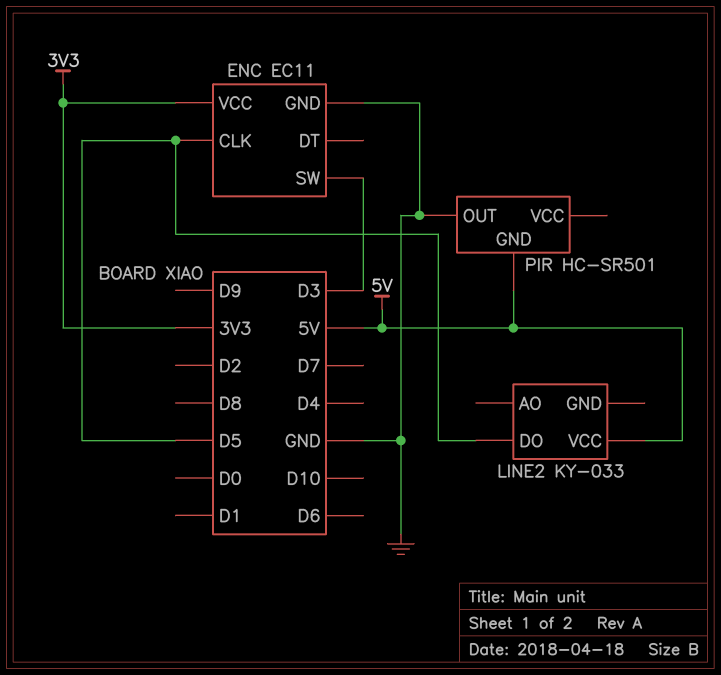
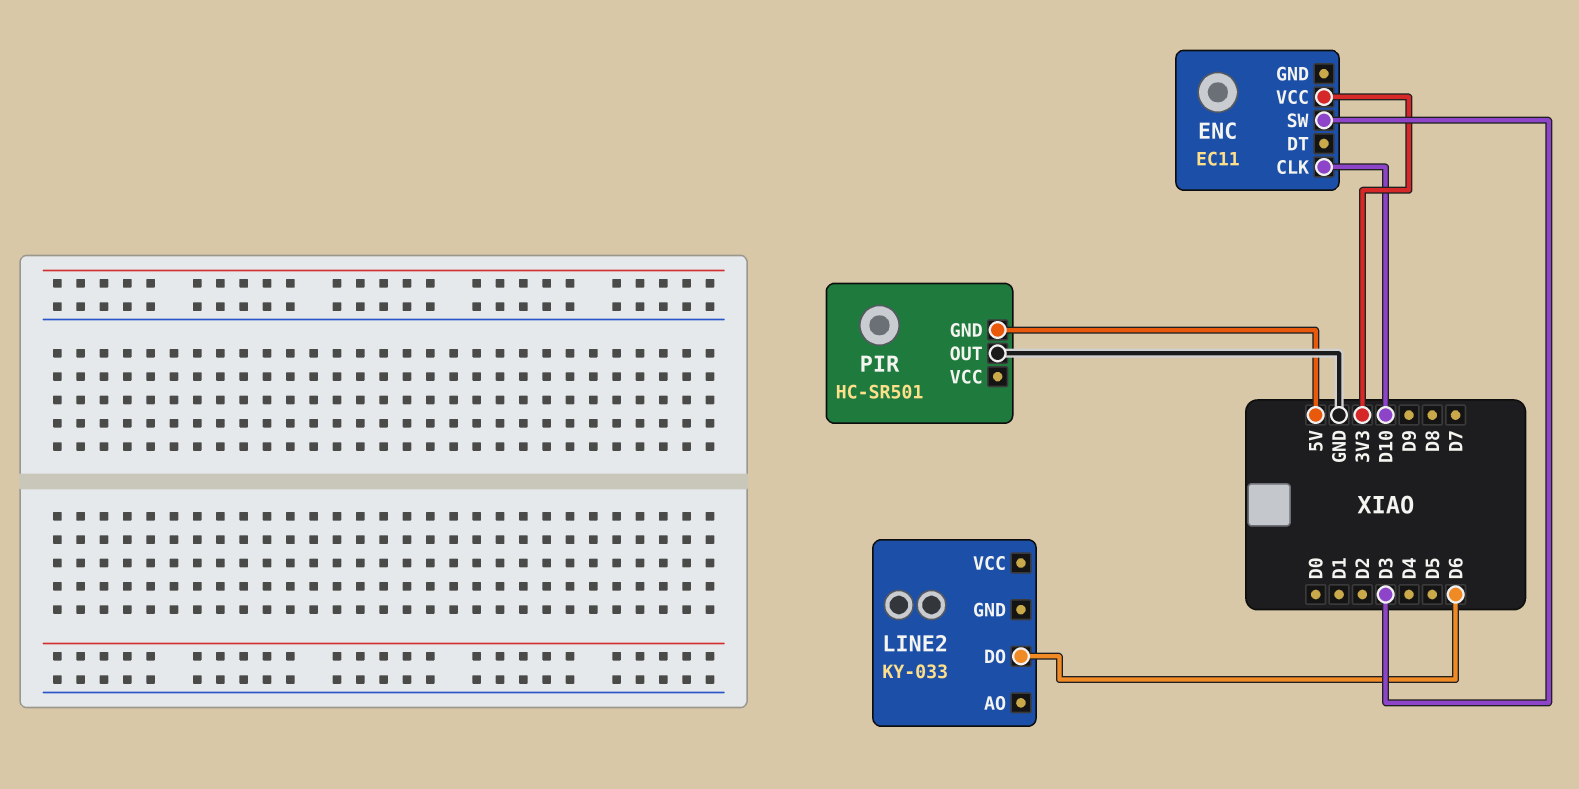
ENC pin CLK: D5 -> D10
ENC pin GND: GND -> none
LINE2 pin DO: D5 -> D6
LINE2 pin VCC: 5V -> none

